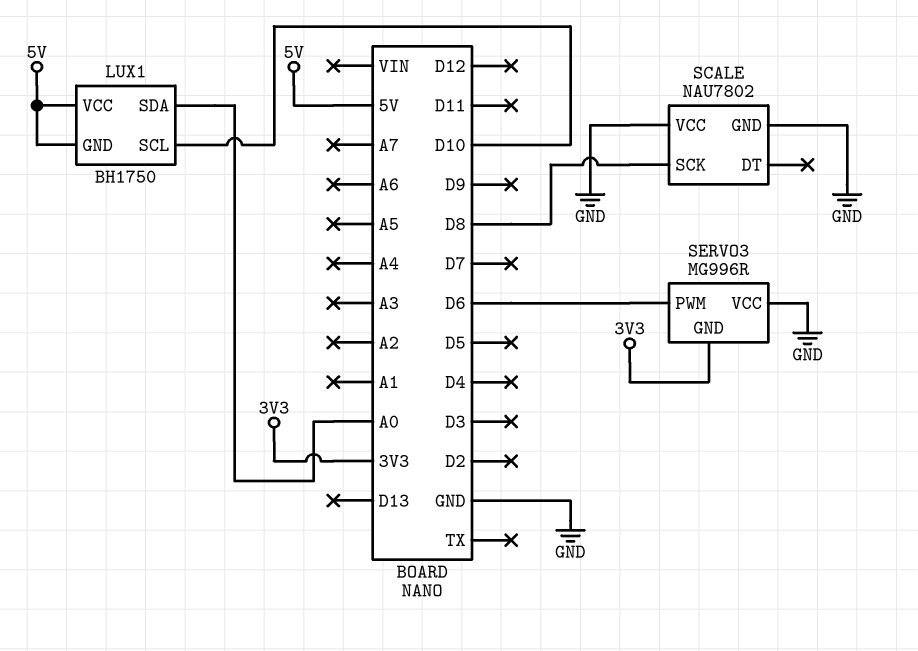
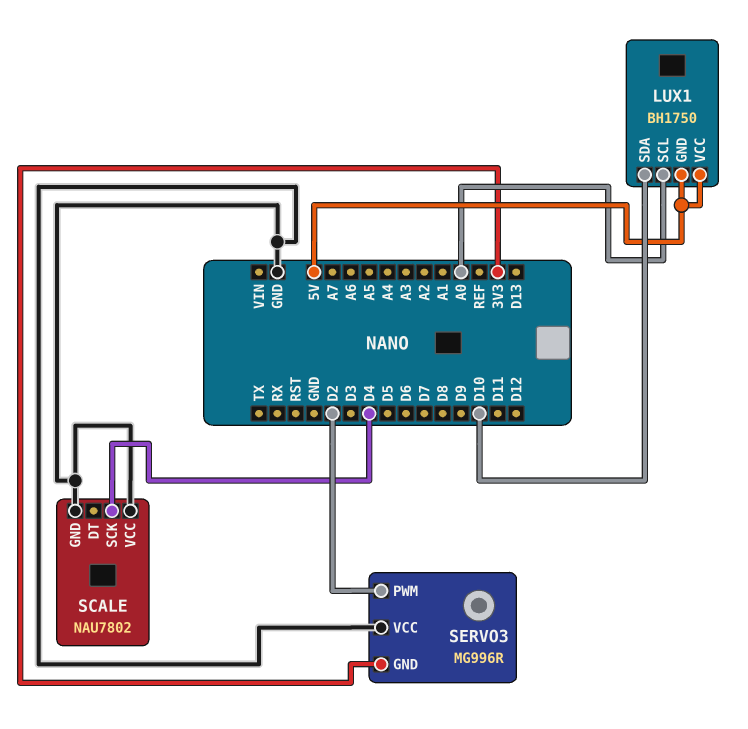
LUX1 pin SCL: D10 -> A0
LUX1 pin SDA: A0 -> D10
SCALE pin SCK: D8 -> D4
SERVO3 pin PWM: D6 -> D2

